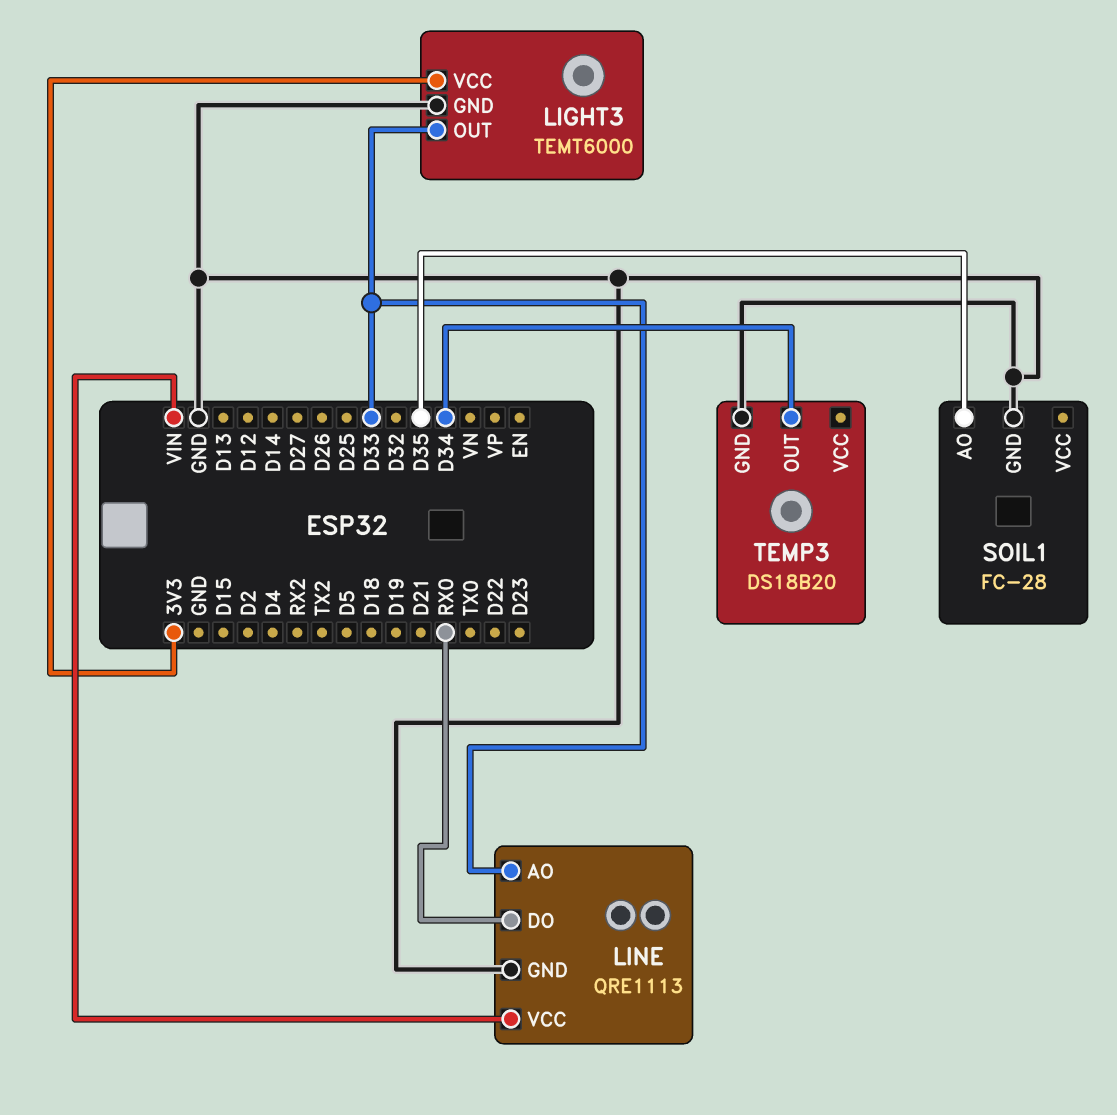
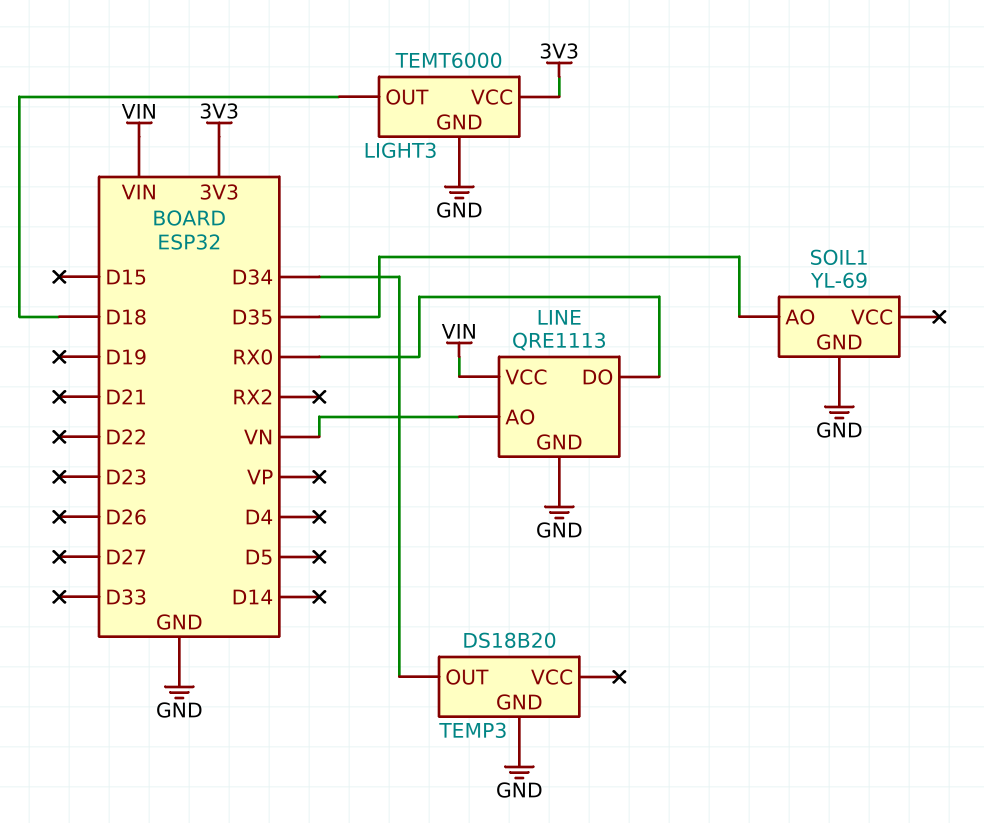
LIGHT3 pin OUT: D33 -> D18
LINE pin AO: D33 -> VN
SOIL1: FC-28 -> YL-69

